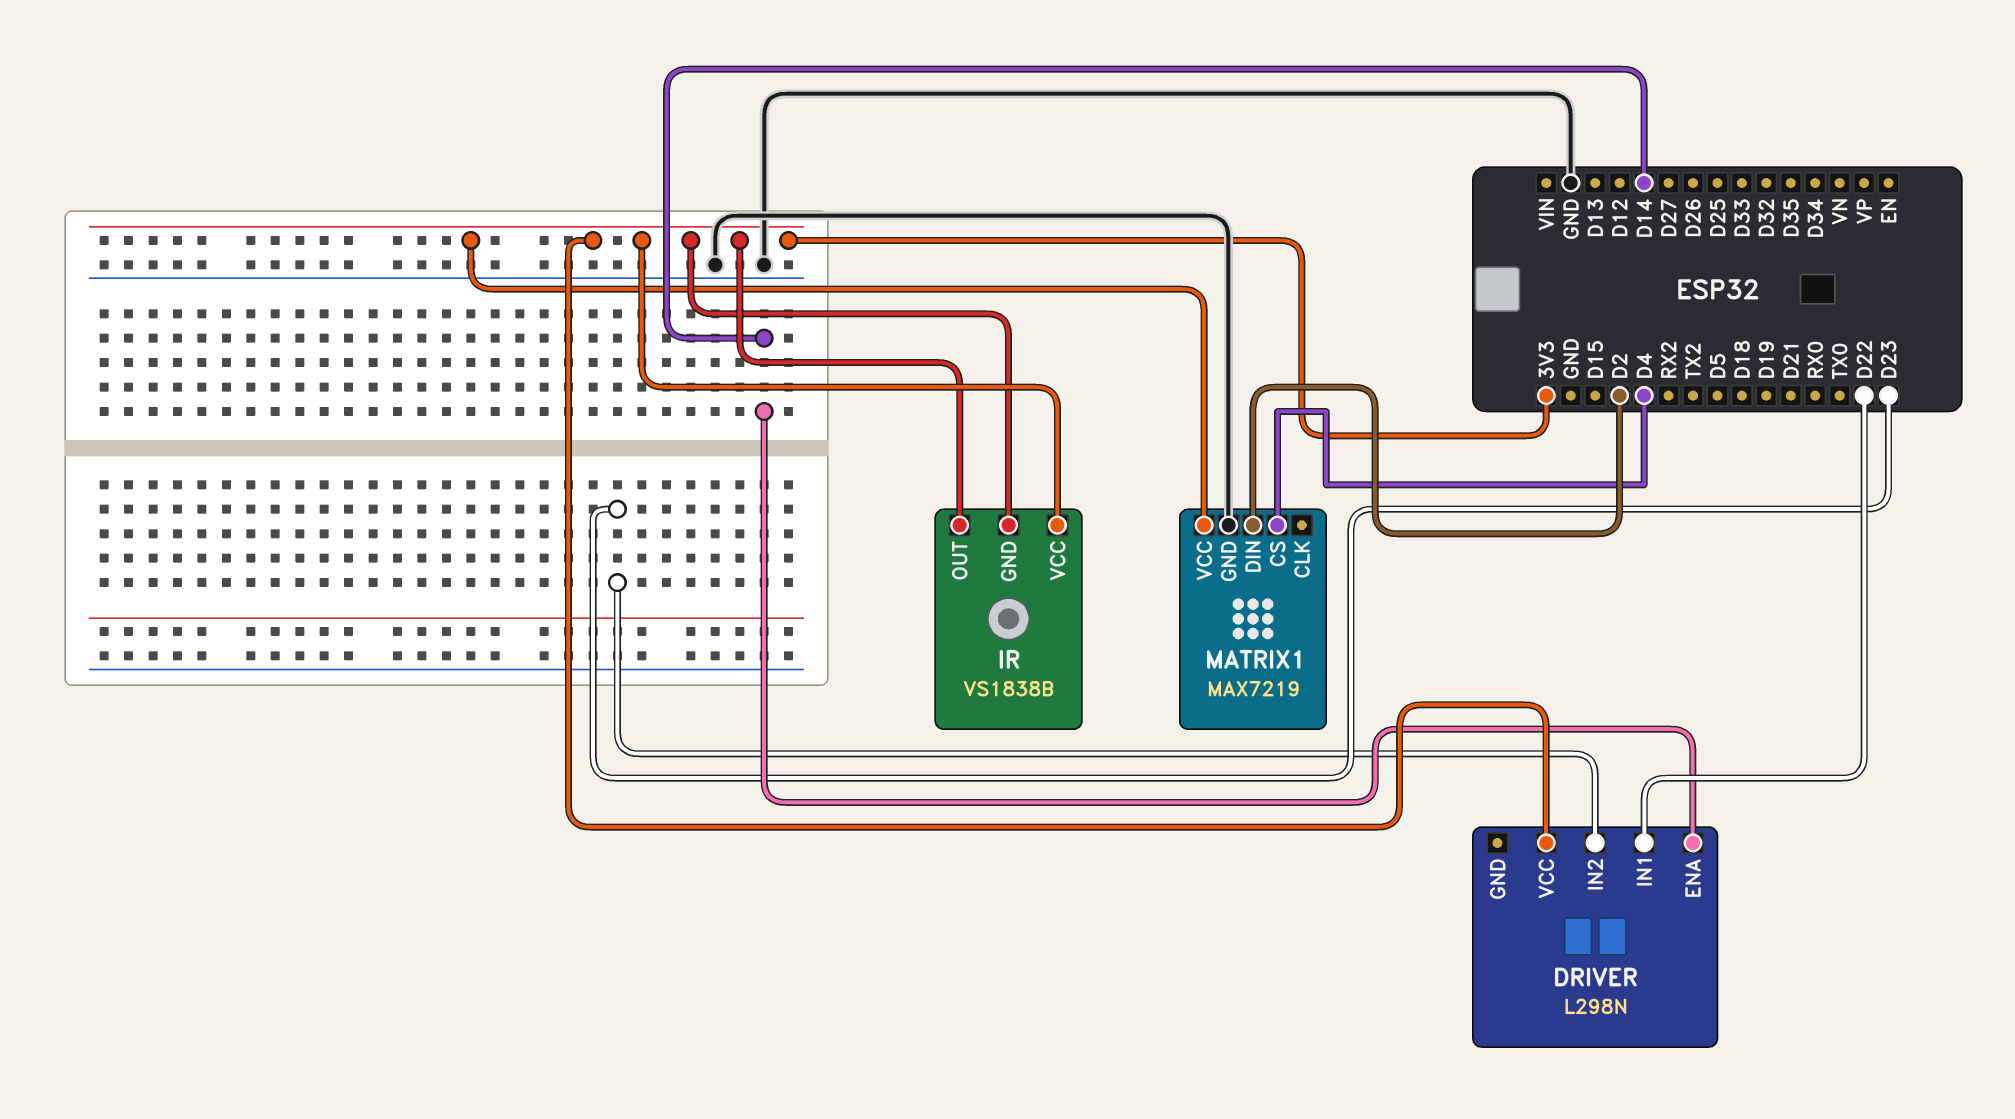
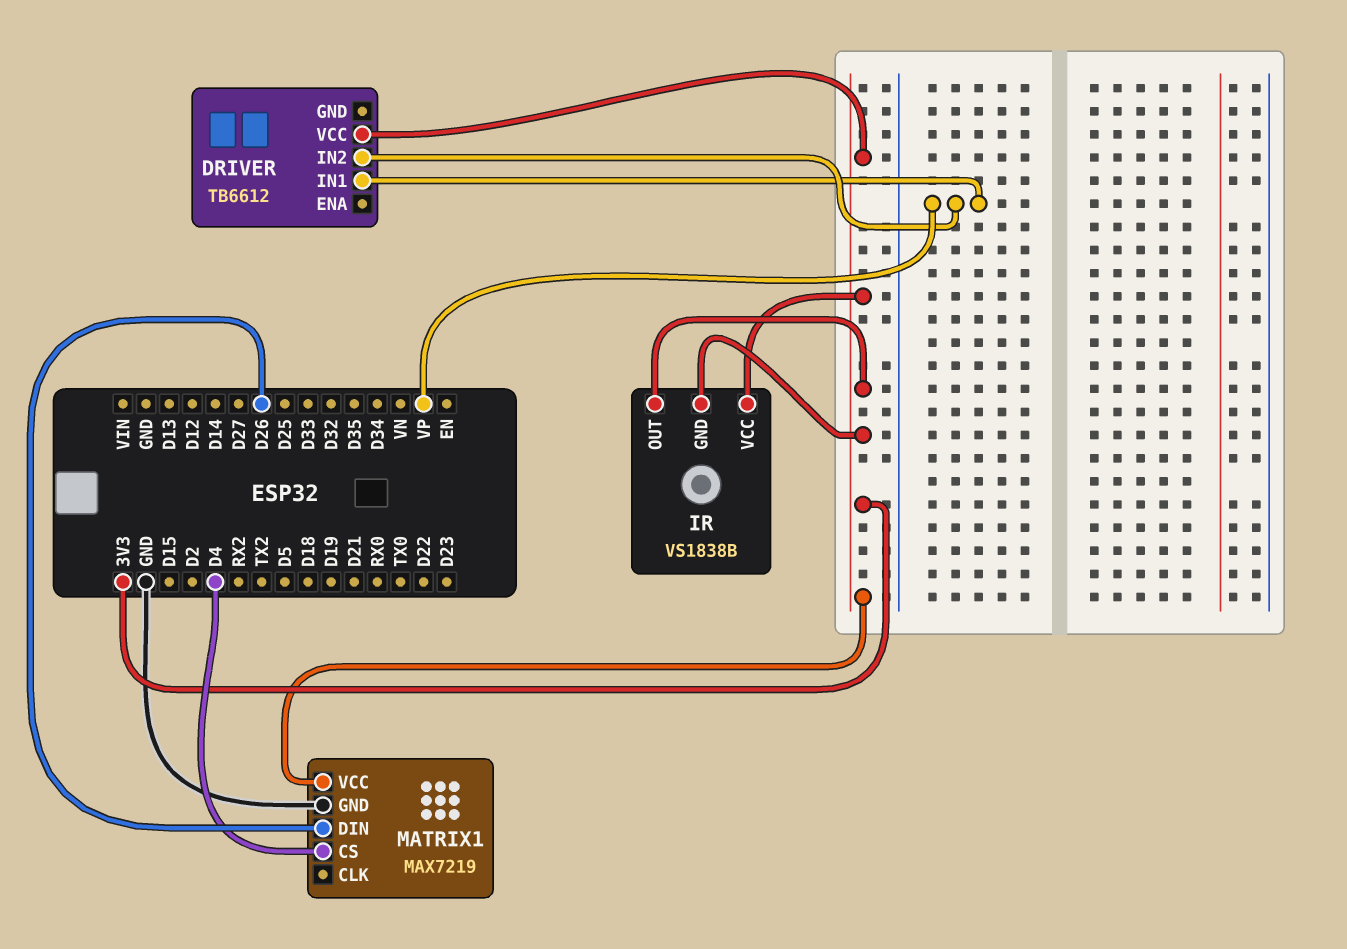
DRIVER: L298N -> TB6612
DRIVER pin ENA: D14 -> none
DRIVER pin IN1: D22 -> VP
DRIVER pin IN2: D23 -> VP
MATRIX1 pin DIN: D2 -> D26

